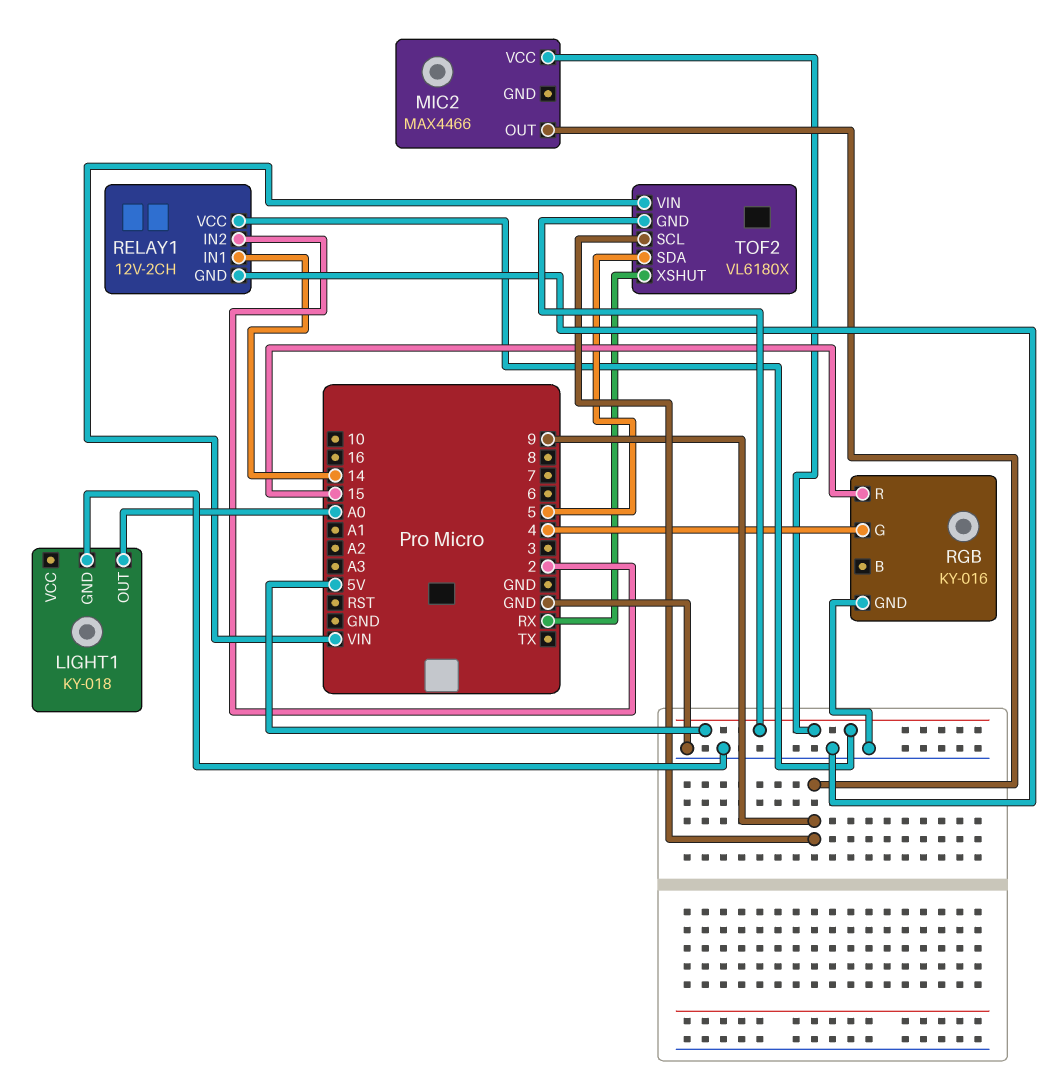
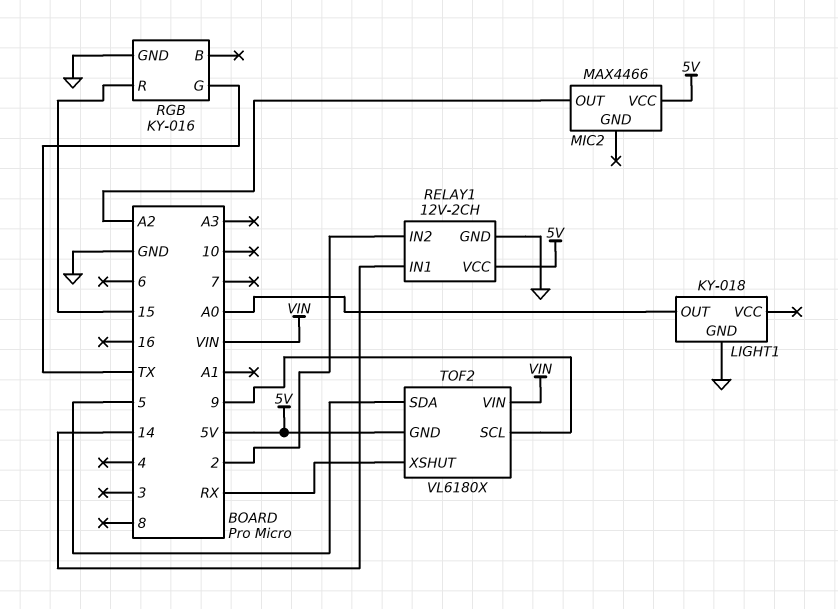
MIC2 pin OUT: 9 -> A2
RGB pin G: 4 -> TX

